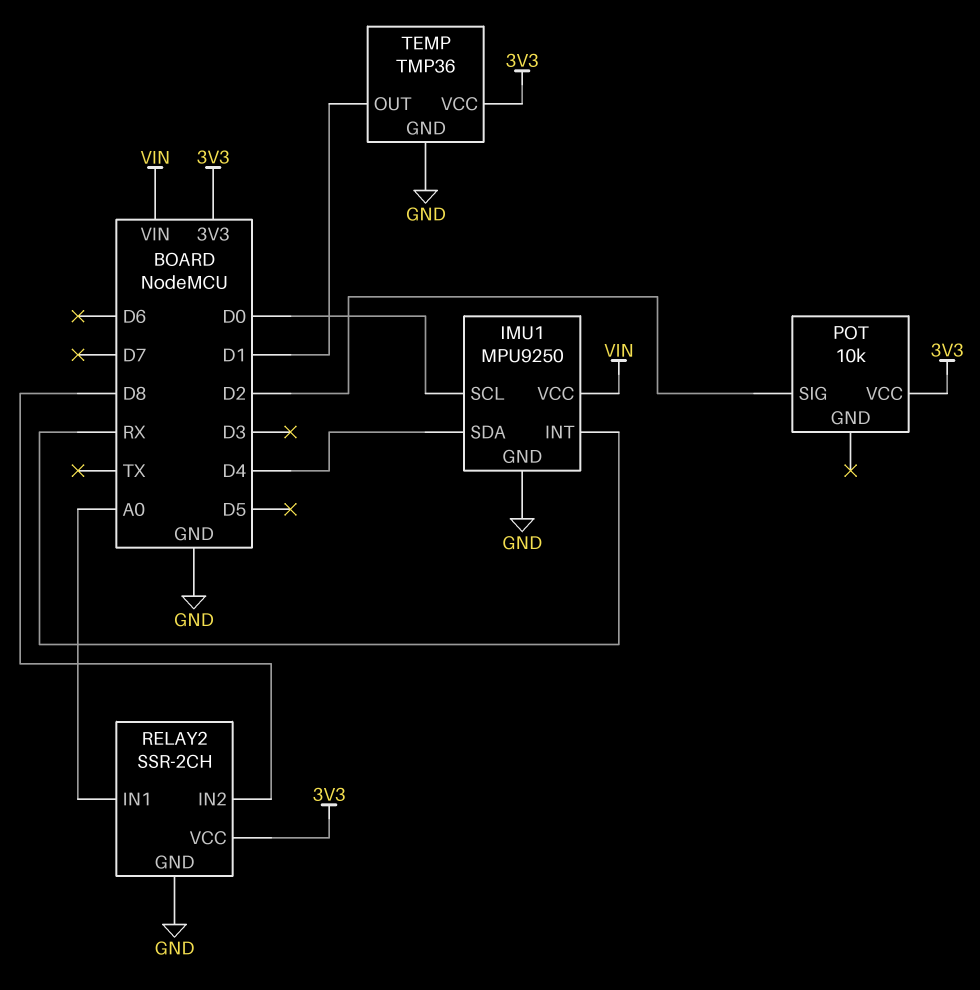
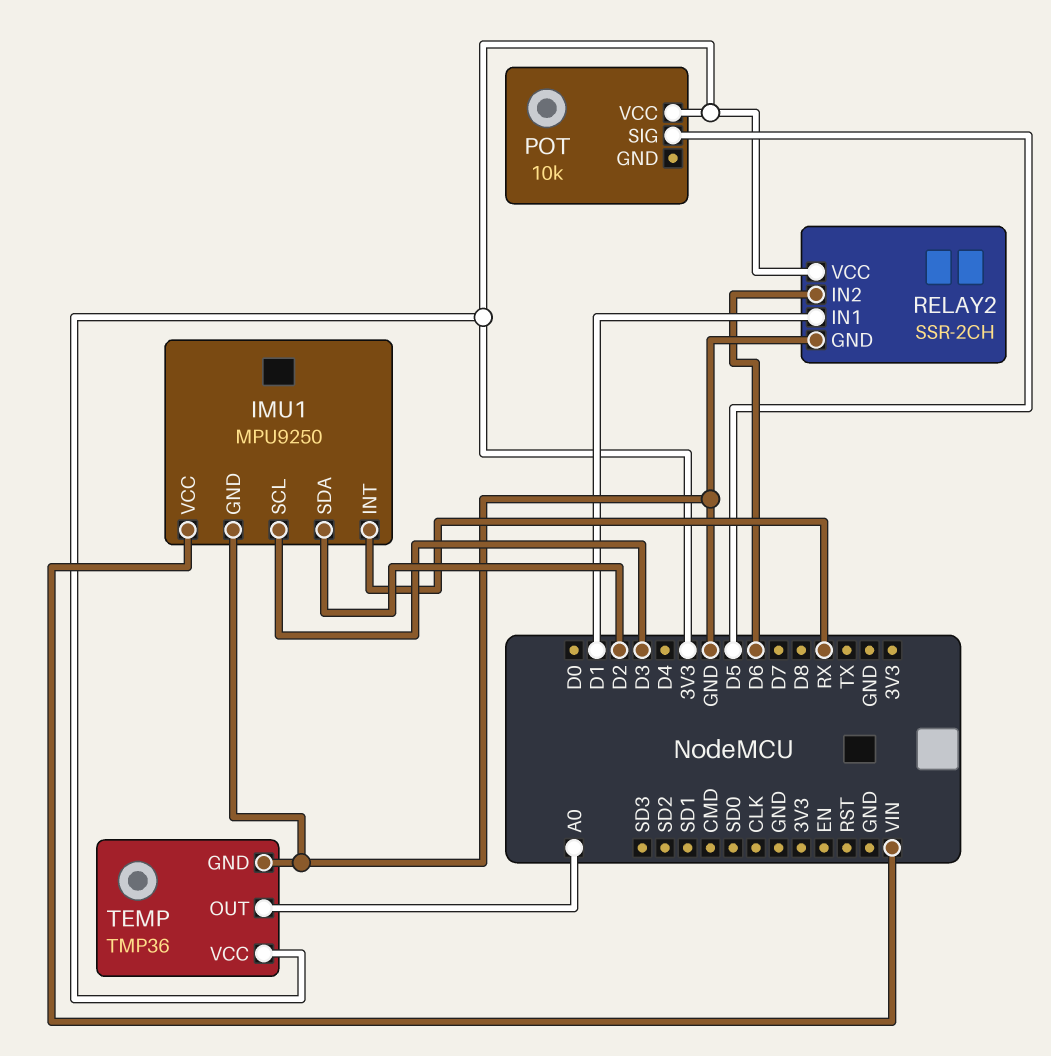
IMU1 pin SCL: D0 -> D3
IMU1 pin SDA: D4 -> D2
POT pin SIG: D2 -> D5
RELAY2 pin IN1: A0 -> D1
RELAY2 pin IN2: D8 -> D6
TEMP pin OUT: D1 -> A0

